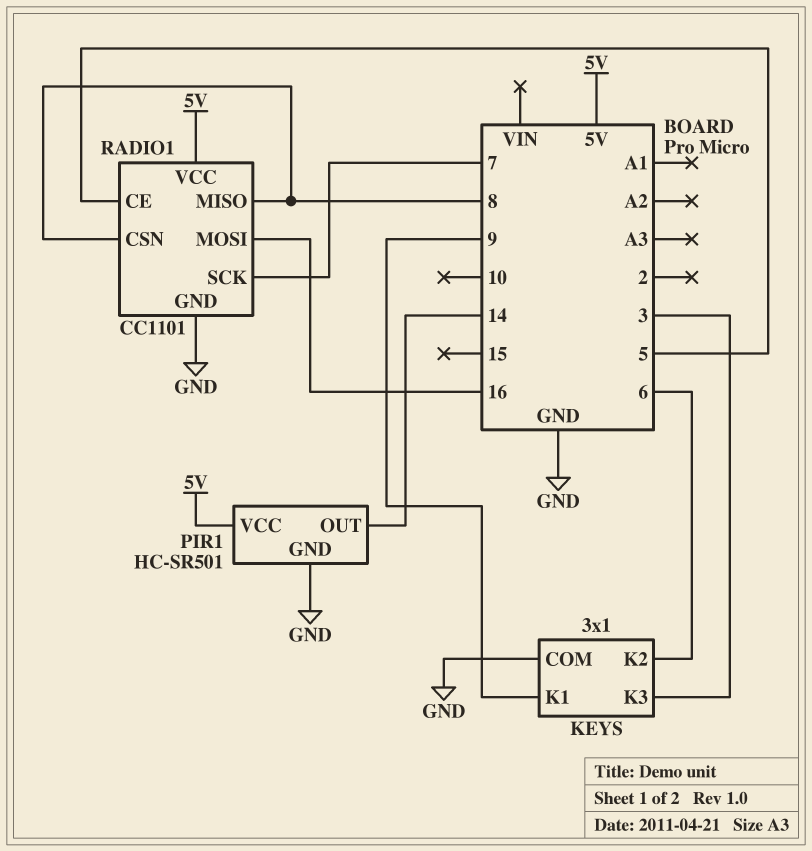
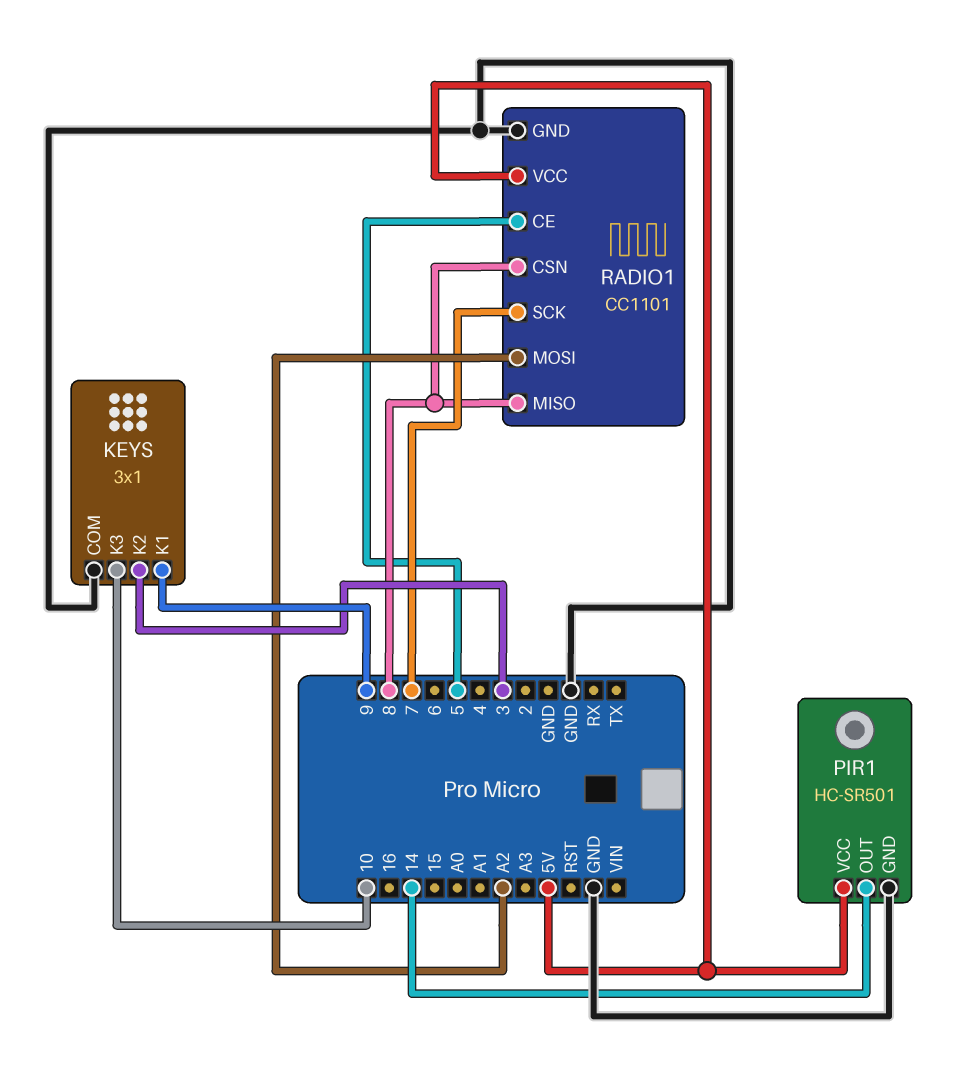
KEYS pin K2: 6 -> 3
KEYS pin K3: 3 -> 10
RADIO1 pin MOSI: 16 -> A2

